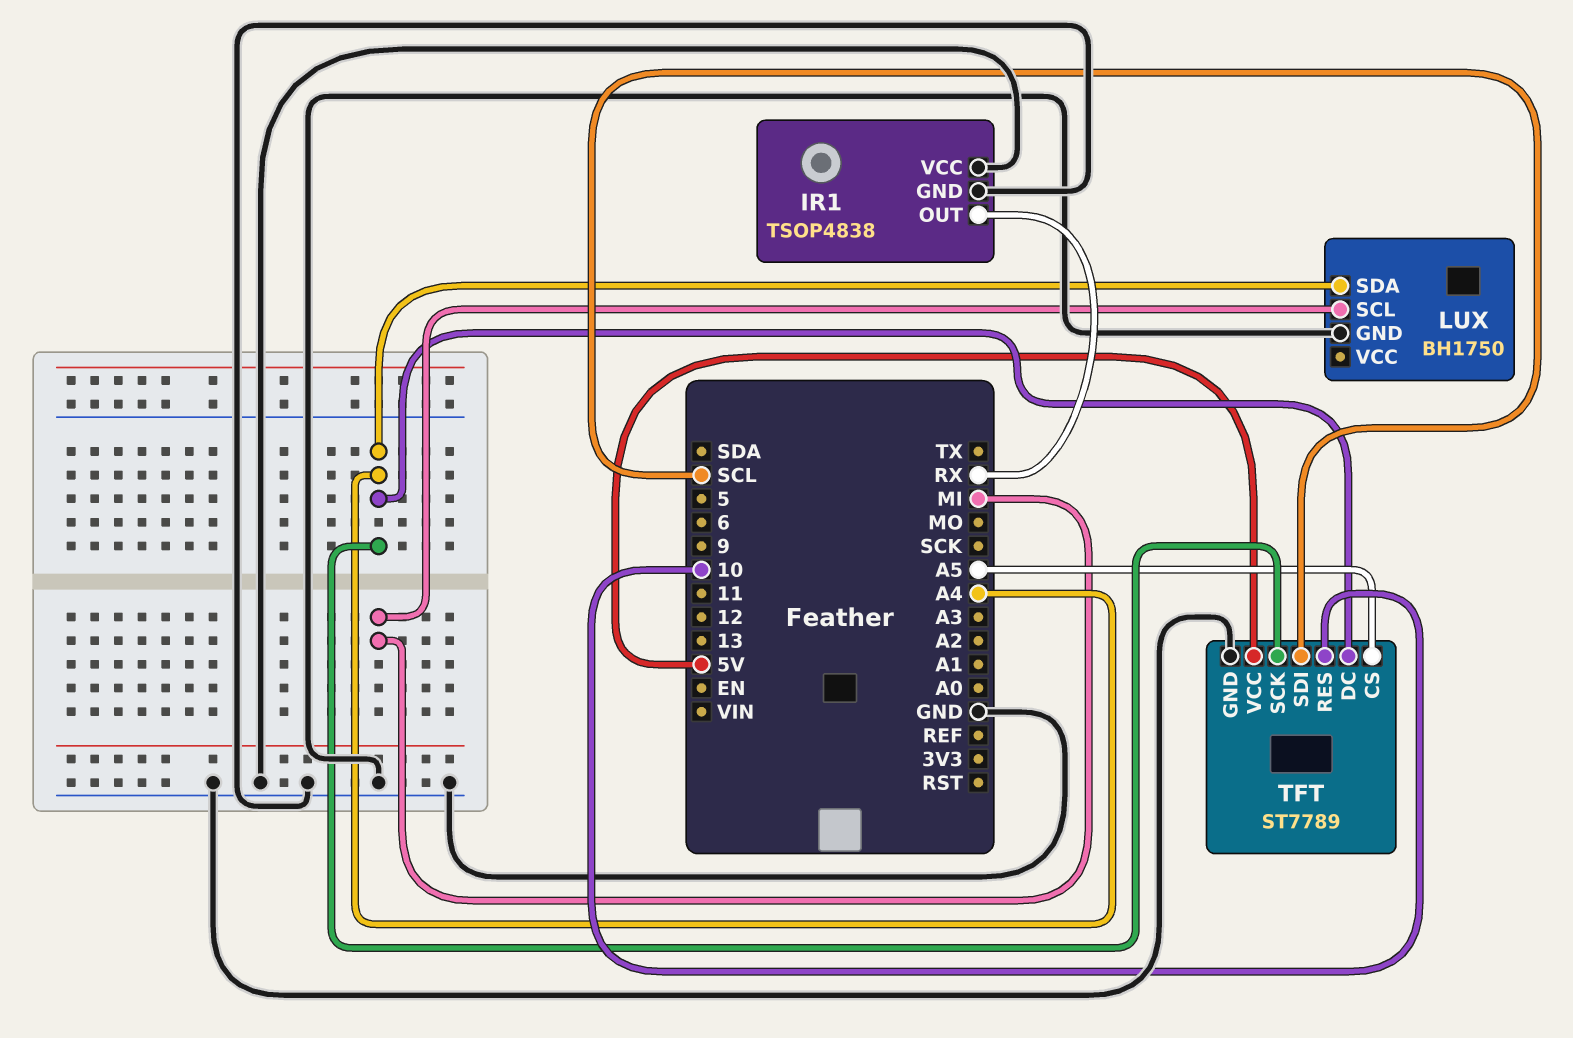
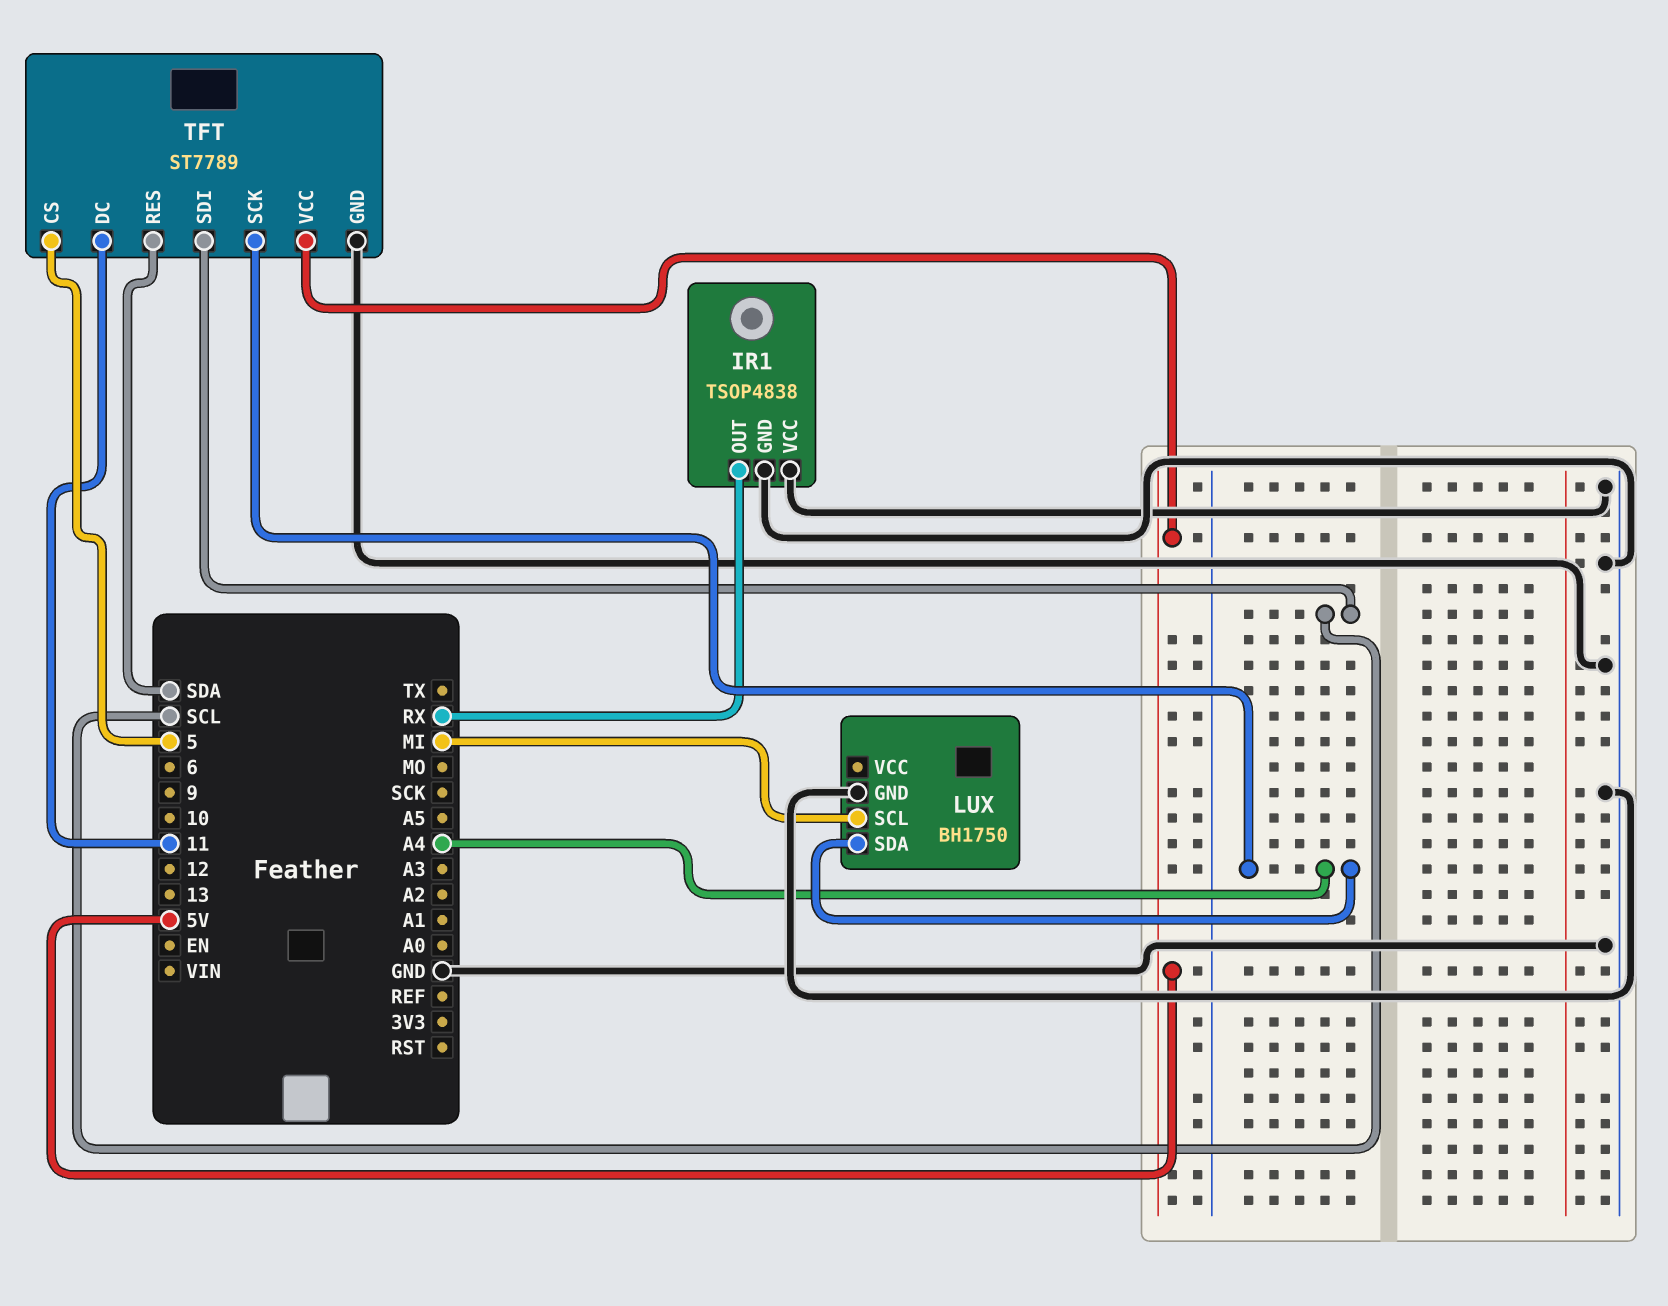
TFT pin CS: A5 -> 5
TFT pin DC: A4 -> 11
TFT pin RES: 10 -> SDA

